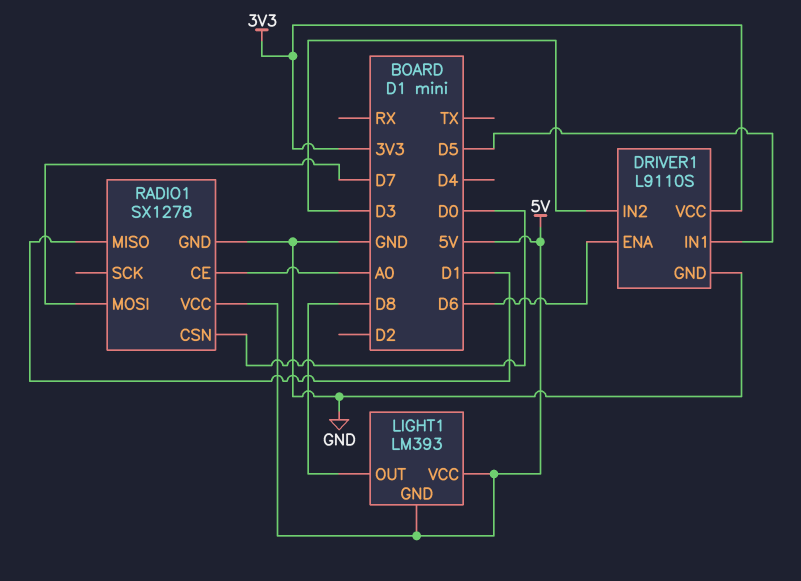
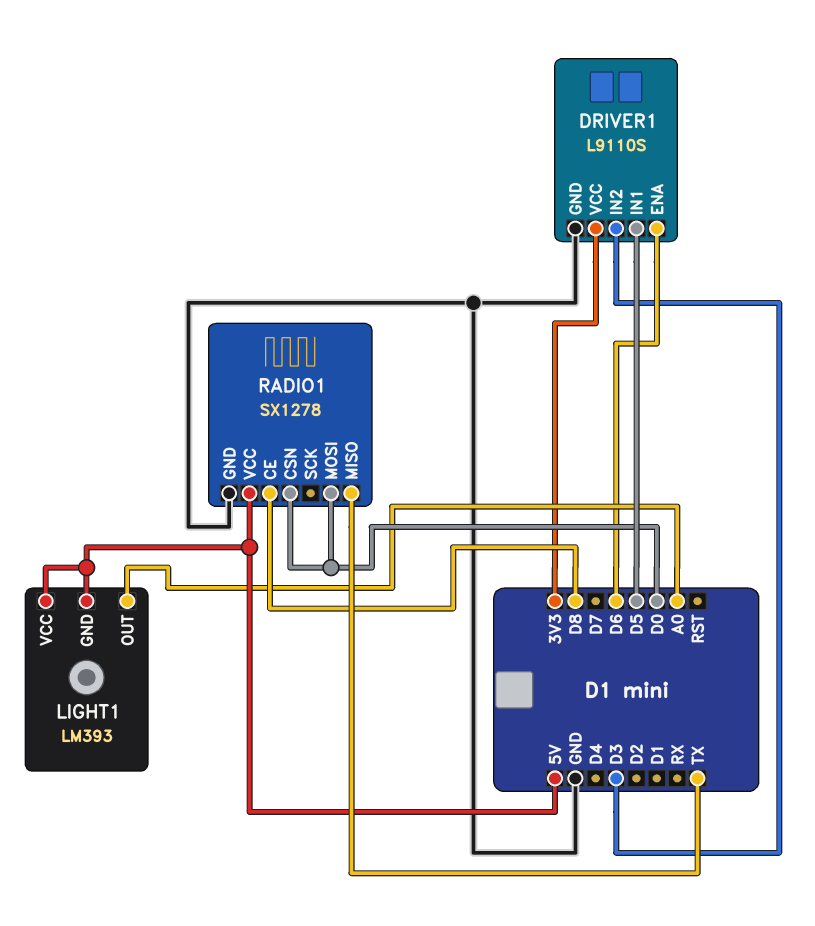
LIGHT1 pin OUT: D8 -> A0
RADIO1 pin CE: A0 -> D8
RADIO1 pin MISO: D1 -> TX
RADIO1 pin MOSI: D7 -> D0

